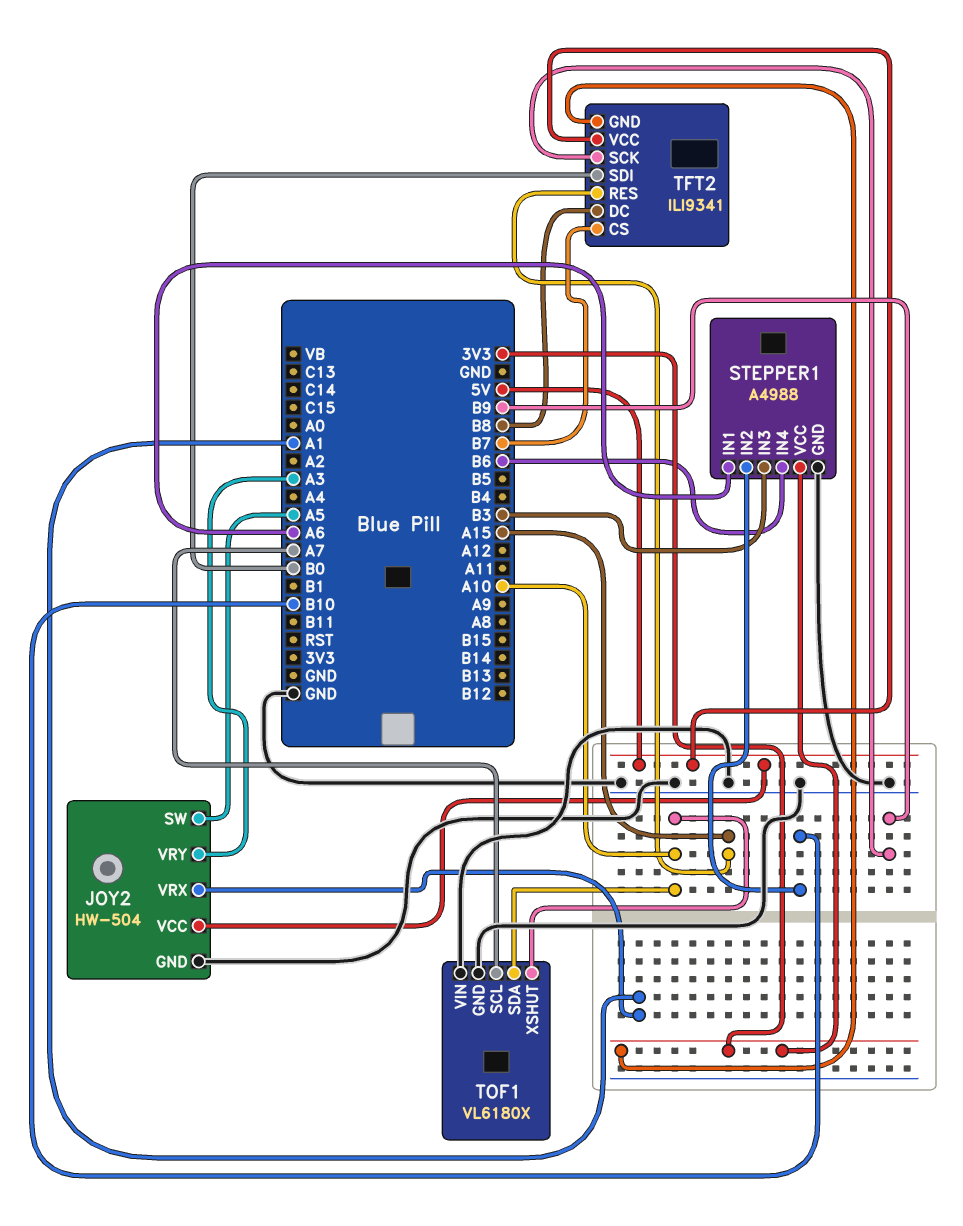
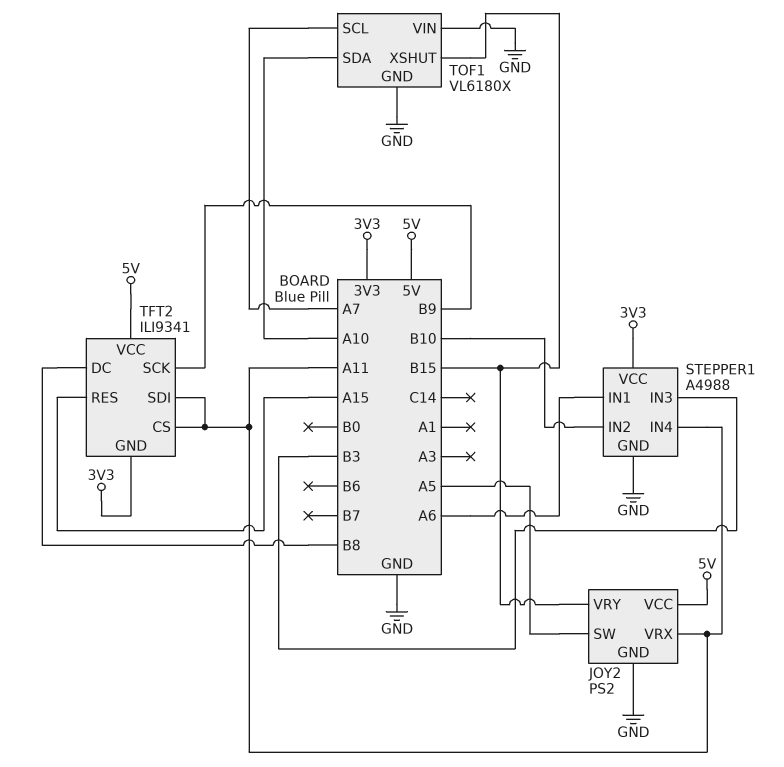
JOY2: HW-504 -> PS2
JOY2 pin VRX: A1 -> A11
JOY2 pin VRY: A3 -> B15
STEPPER1 pin IN4: B6 -> A11
TFT2 pin CS: B7 -> A11
TFT2 pin SDI: B0 -> A11
TOF1 pin XSHUT: A10 -> B15

